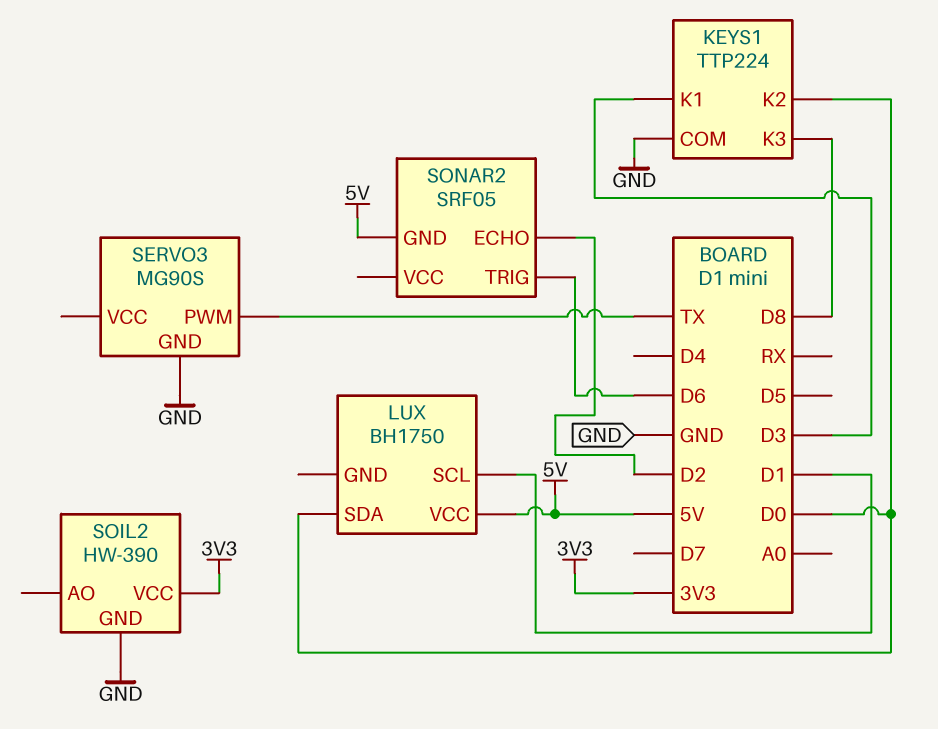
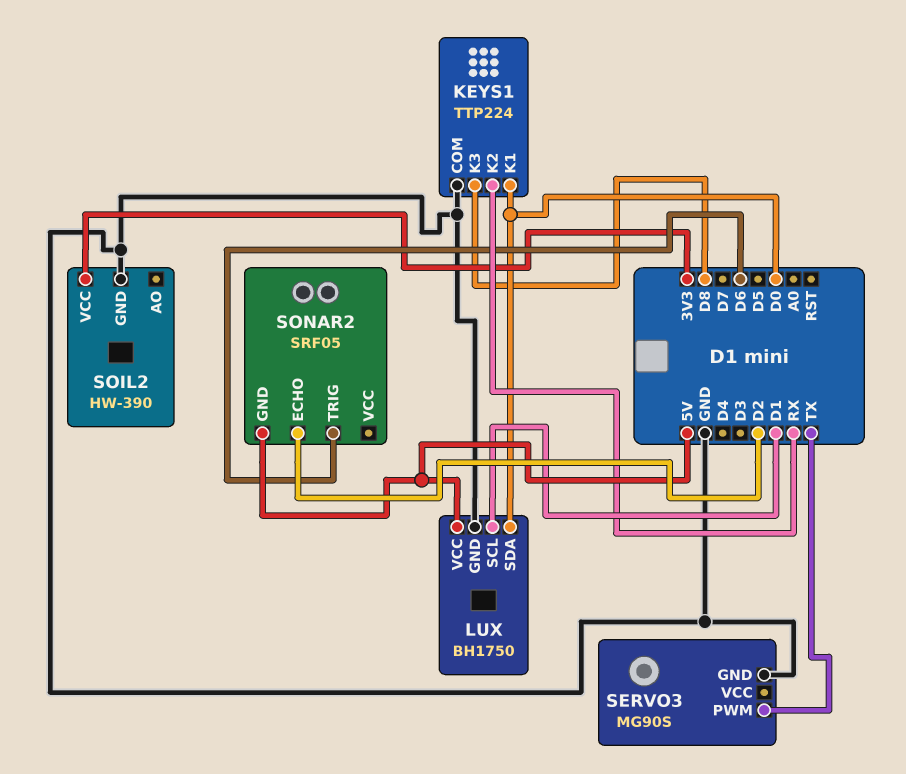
KEYS1 pin K1: D3 -> D0
KEYS1 pin K2: D0 -> RX
LUX pin GND: none -> GND

